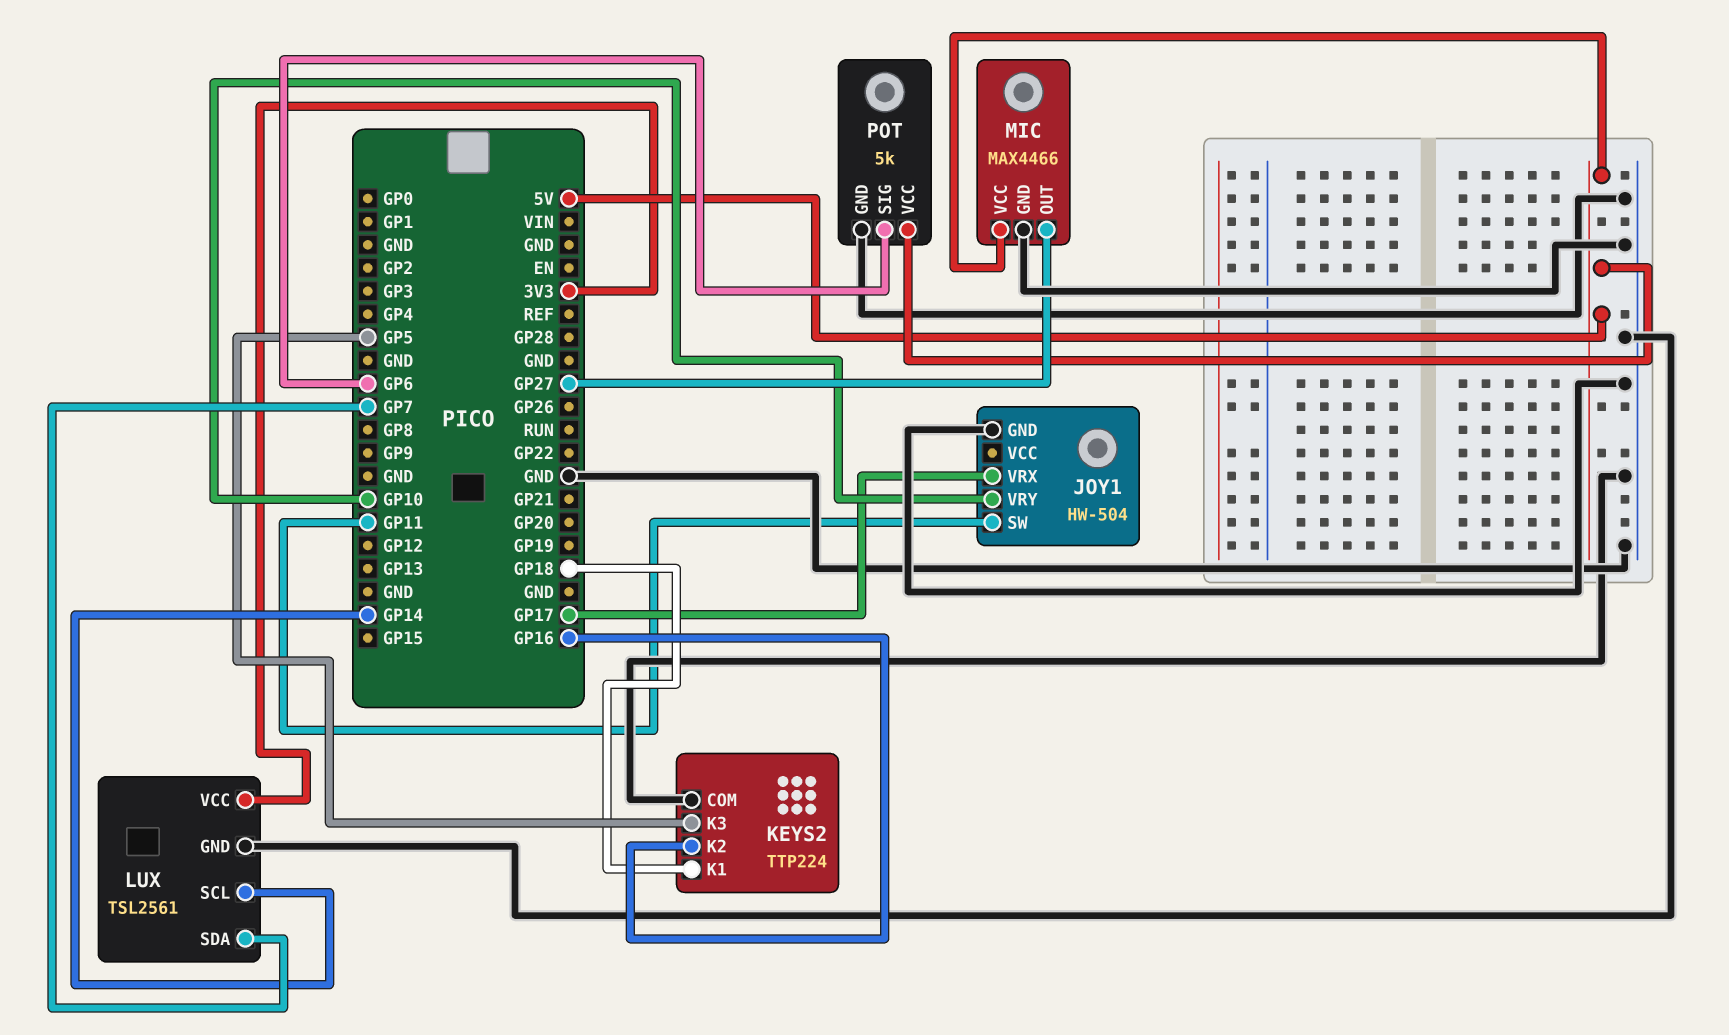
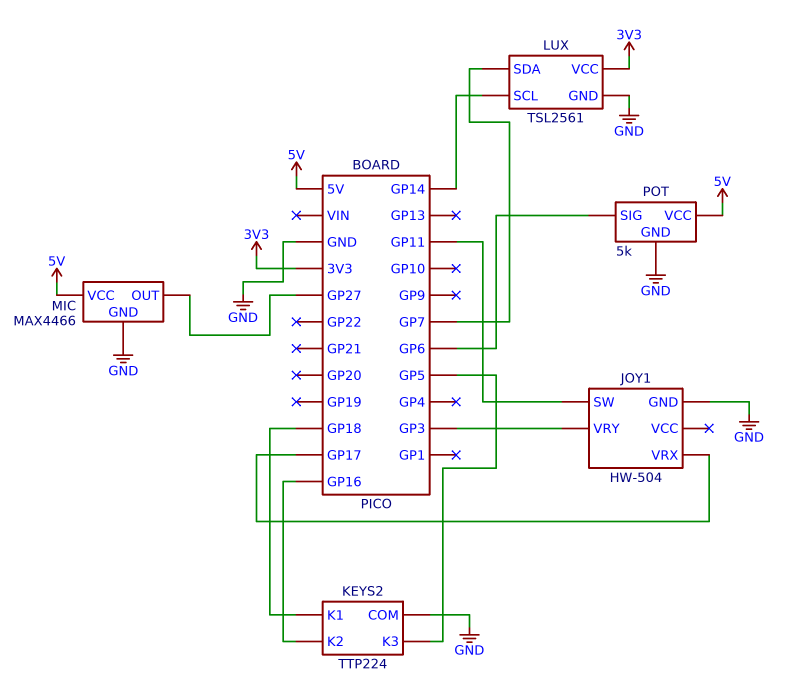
JOY1 pin VRY: GP10 -> GP3

